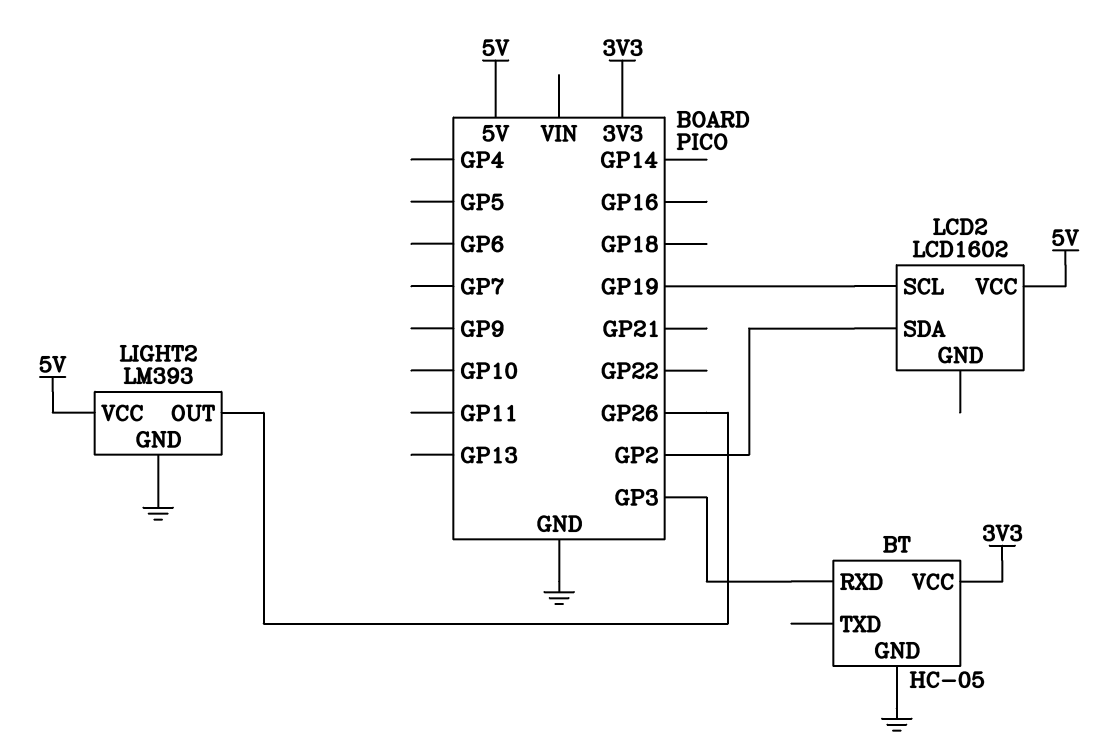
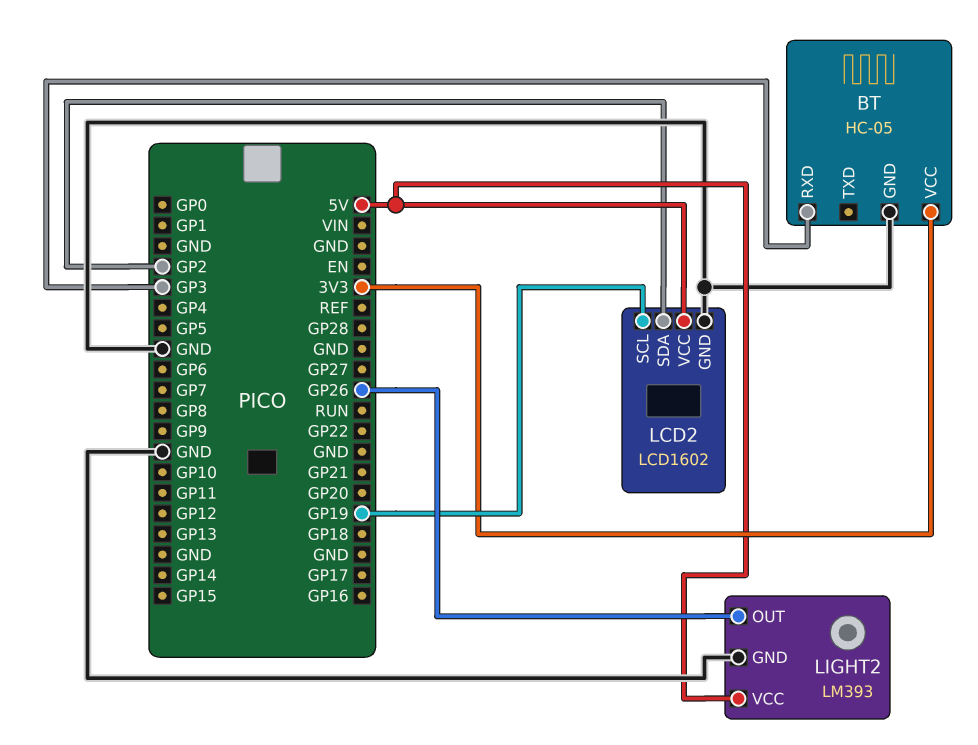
LCD2 pin GND: none -> GND

